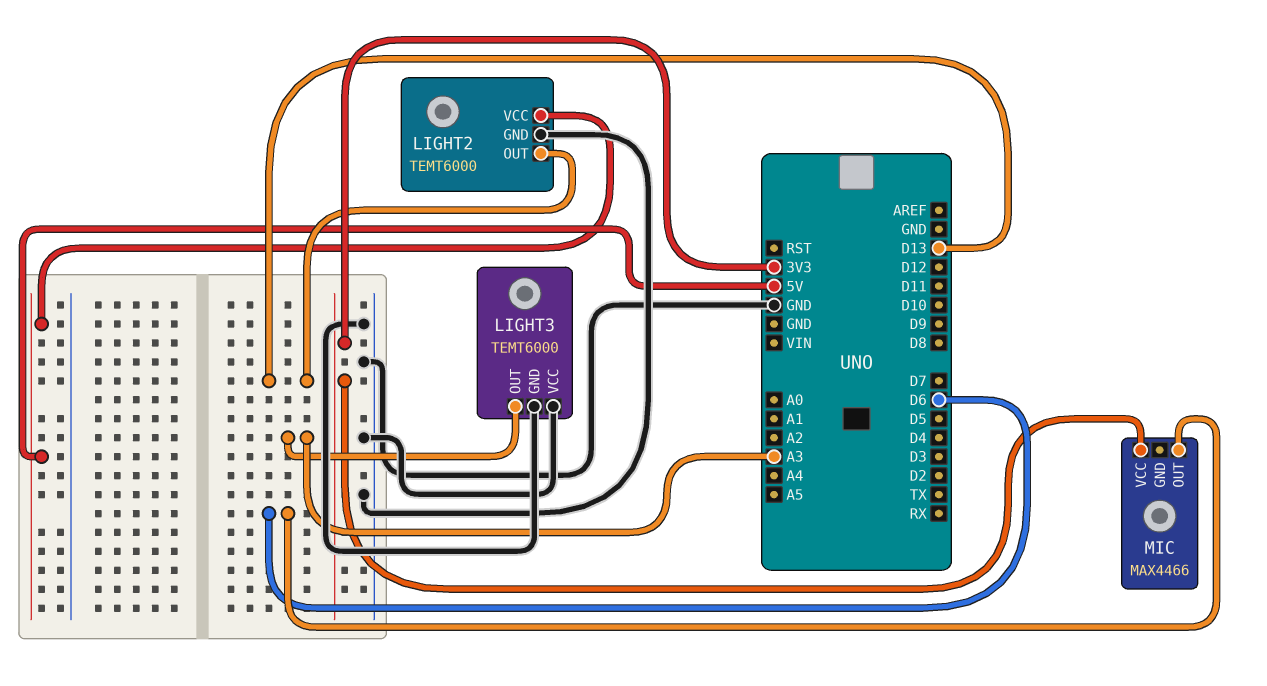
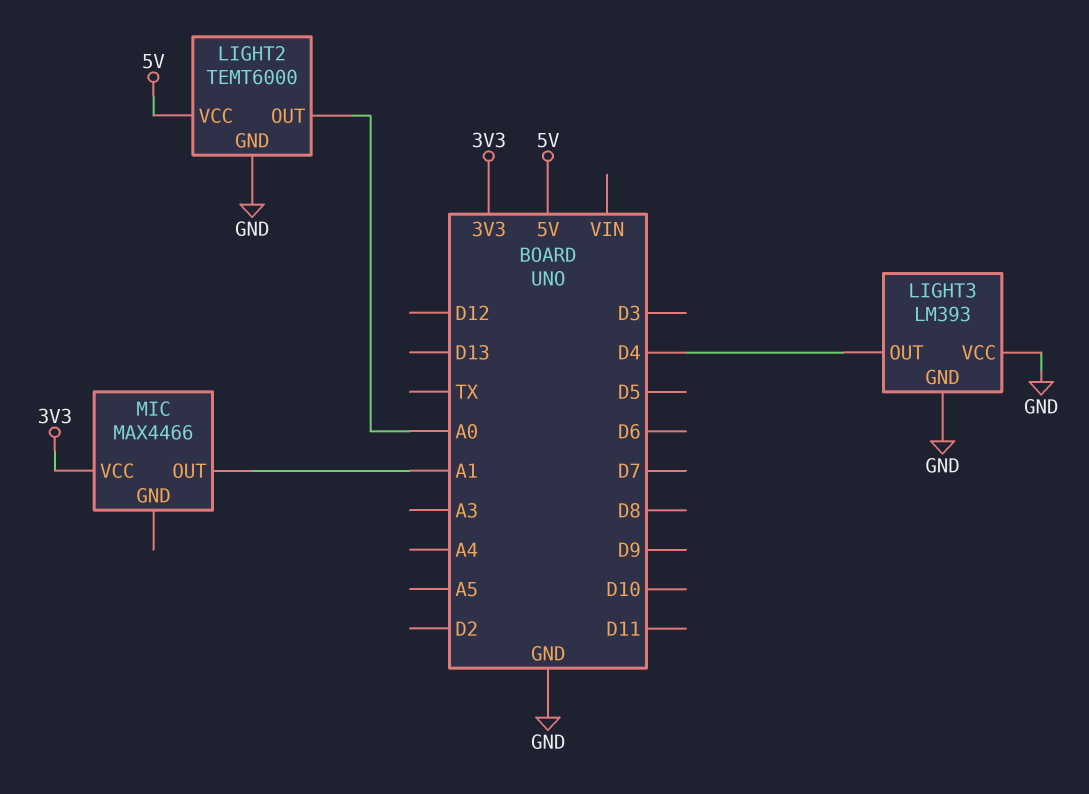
LIGHT2 pin OUT: D13 -> A0
LIGHT3: TEMT6000 -> LM393
LIGHT3 pin OUT: A3 -> D4
MIC pin OUT: D6 -> A1

